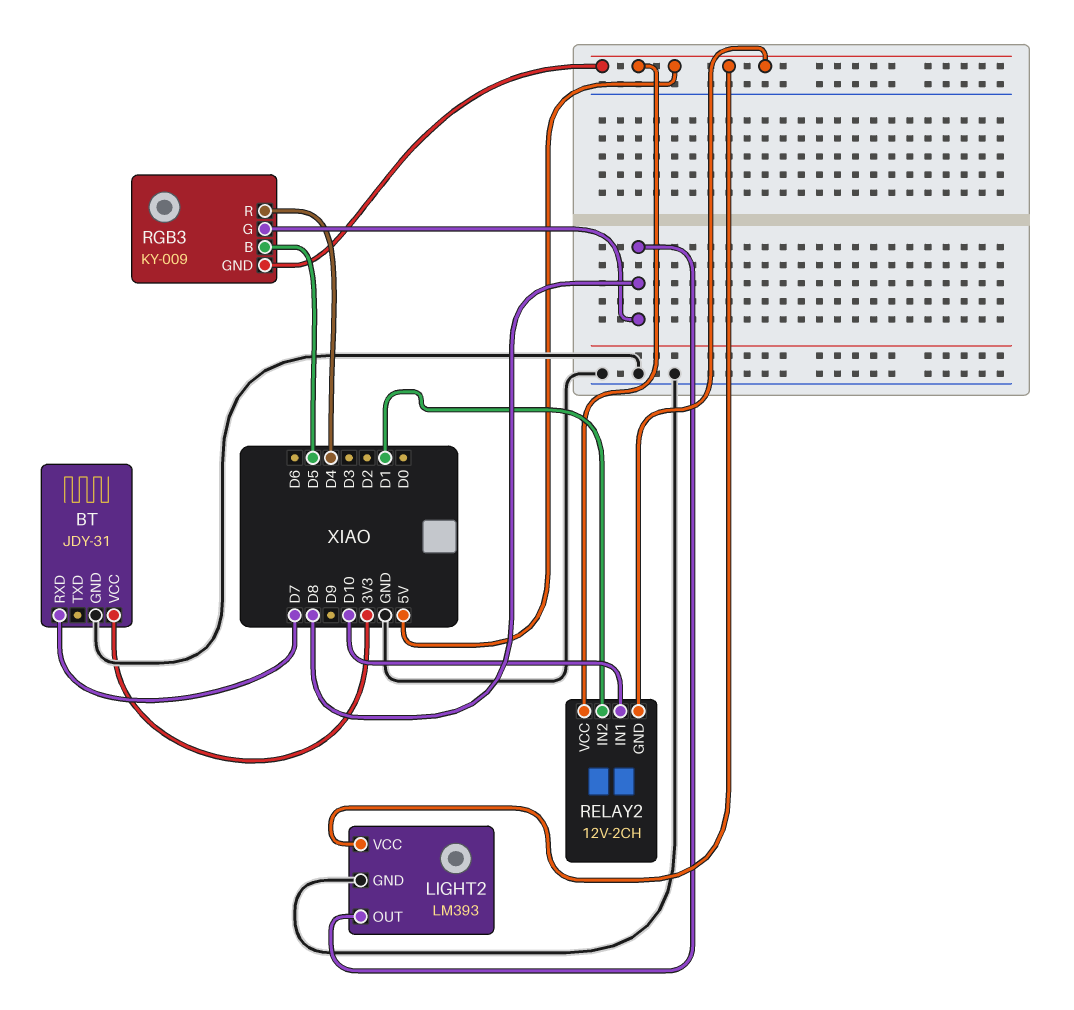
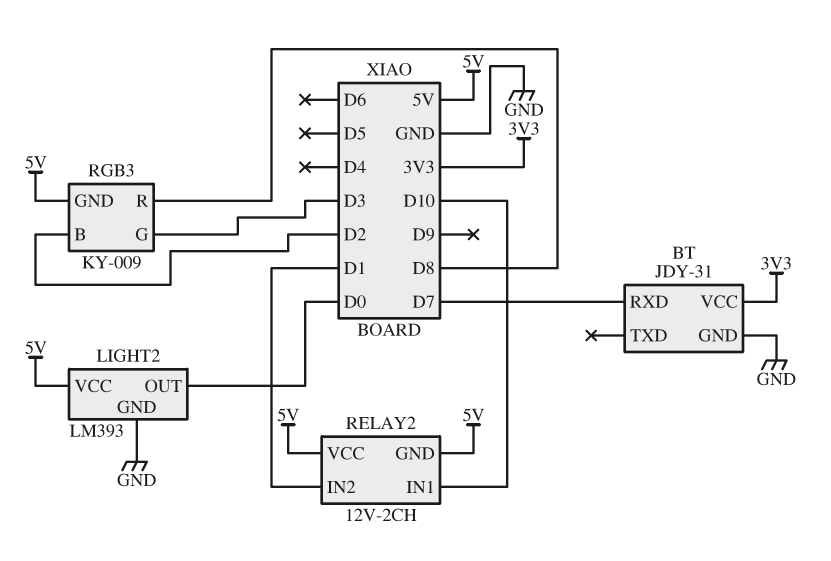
LIGHT2 pin OUT: D8 -> D0
RGB3 pin B: D5 -> D2
RGB3 pin G: D8 -> D3
RGB3 pin R: D4 -> D8

